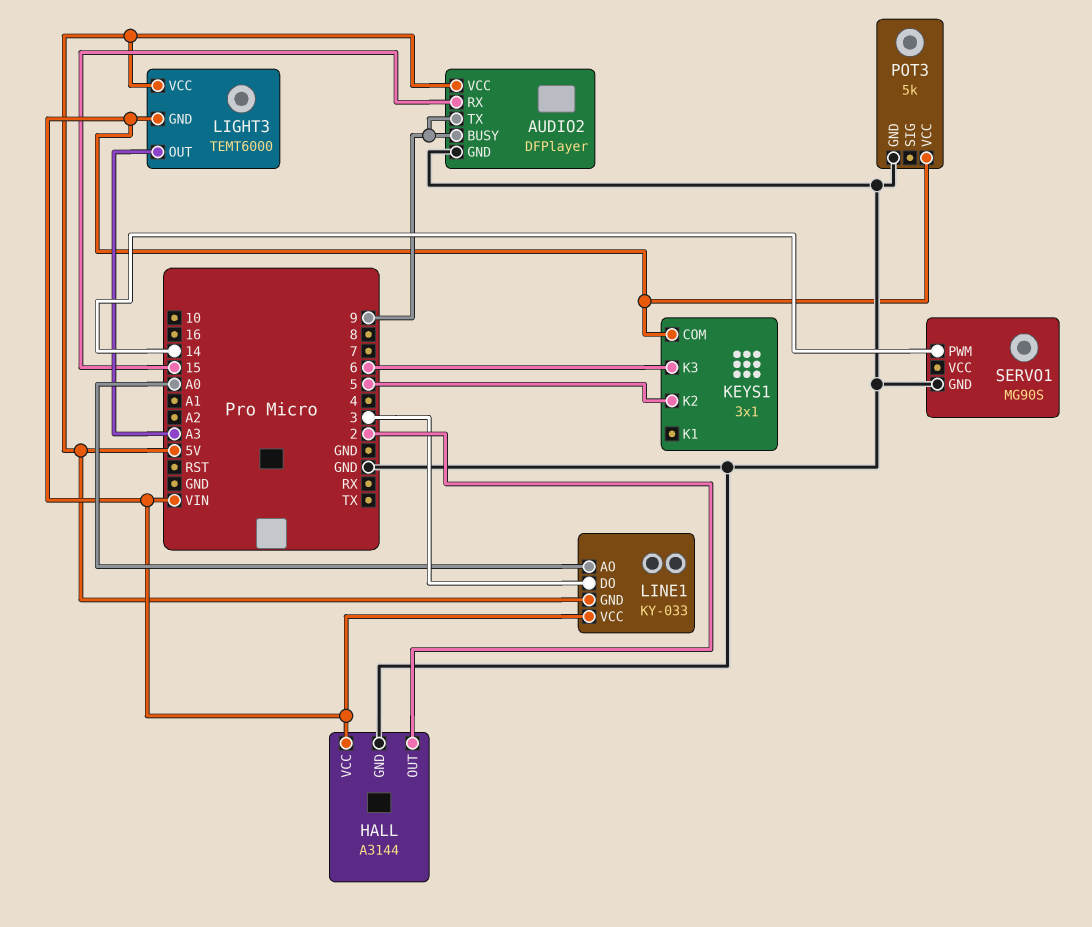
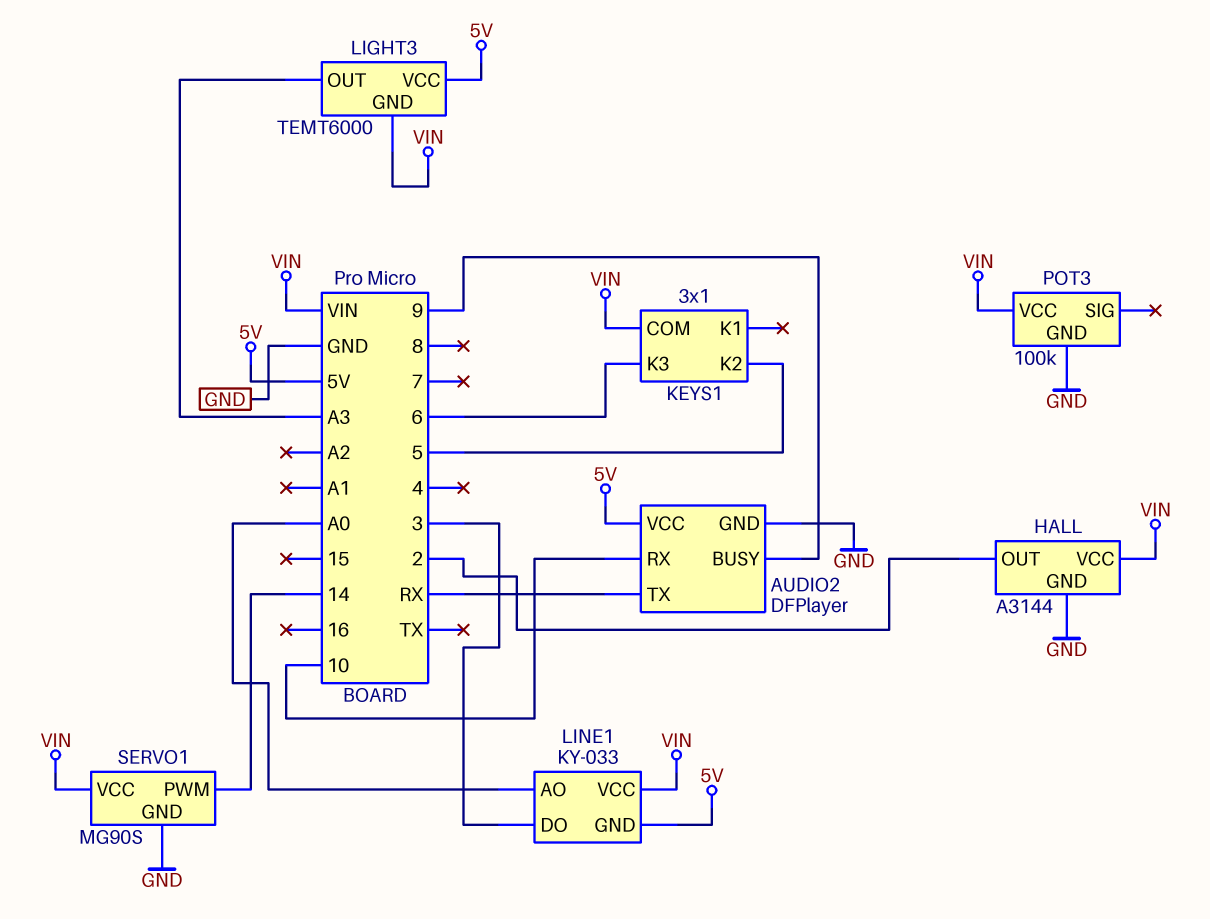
AUDIO2 pin RX: 15 -> 10
AUDIO2 pin TX: 9 -> RX
POT3: 5k -> 100k
SERVO1 pin VCC: none -> VIN

